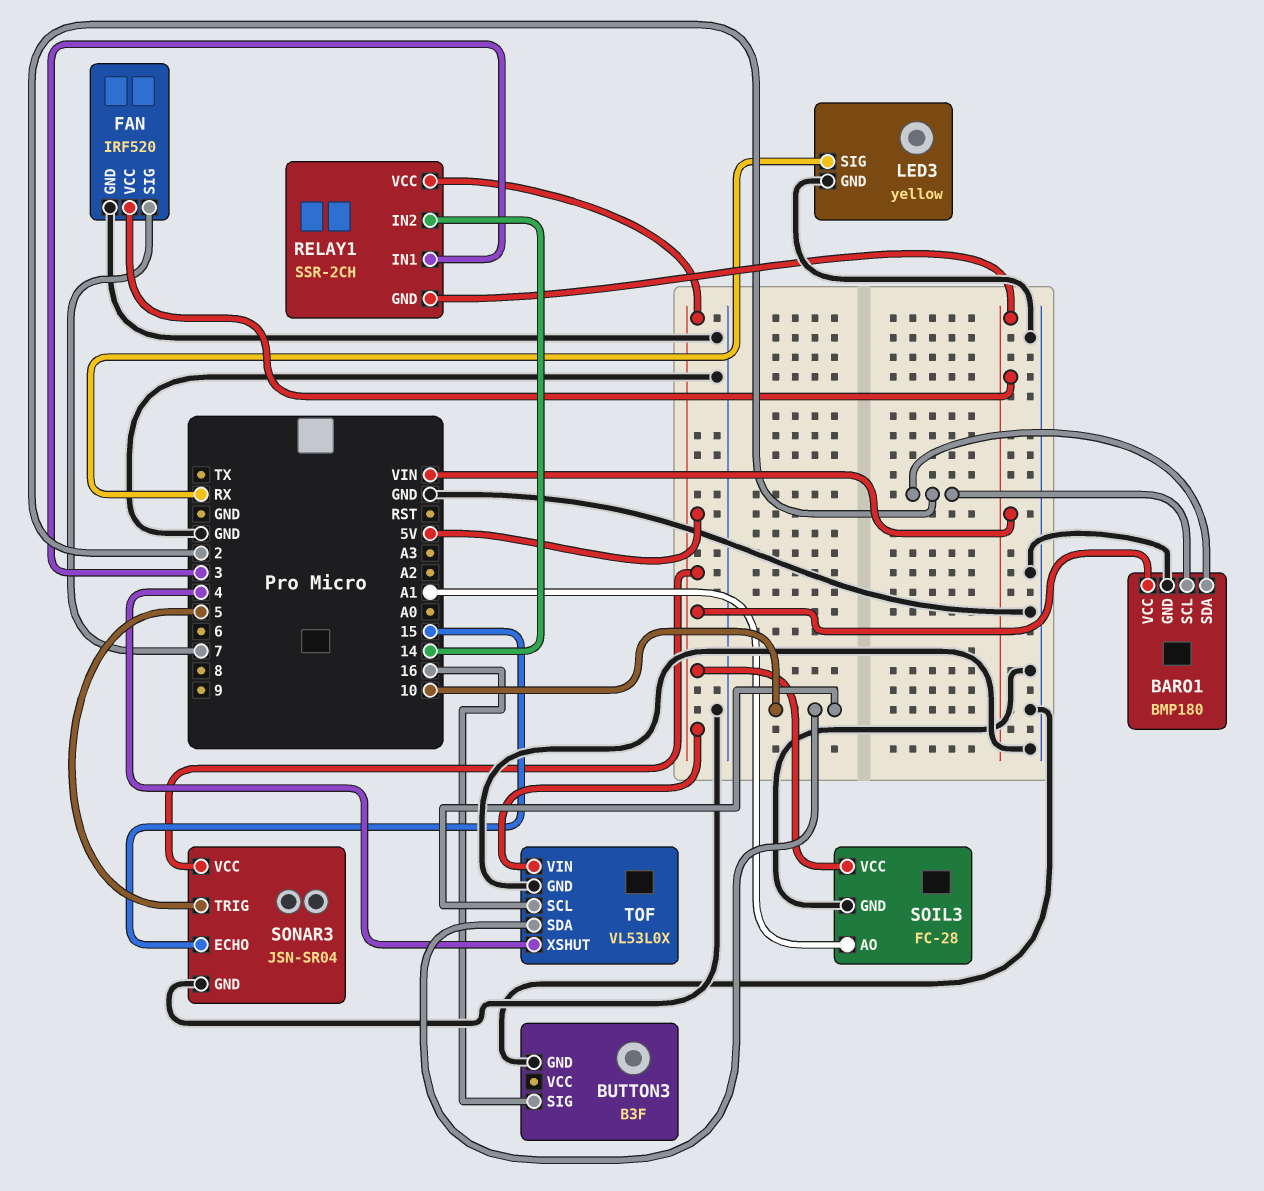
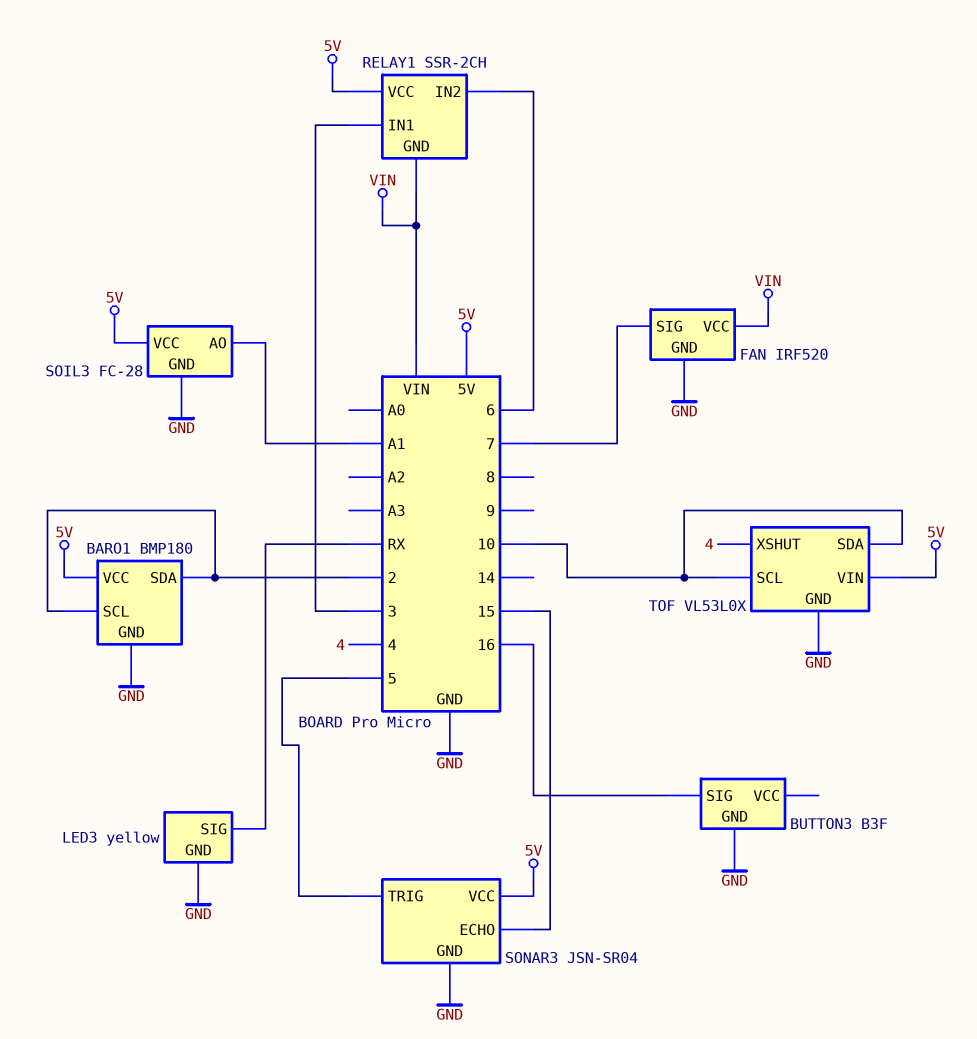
RELAY1 pin IN2: 14 -> 6

